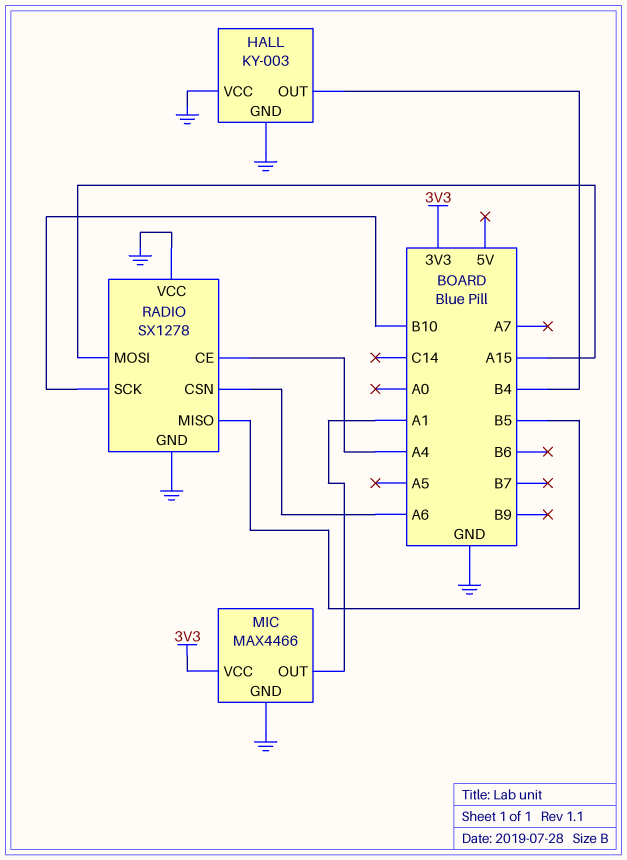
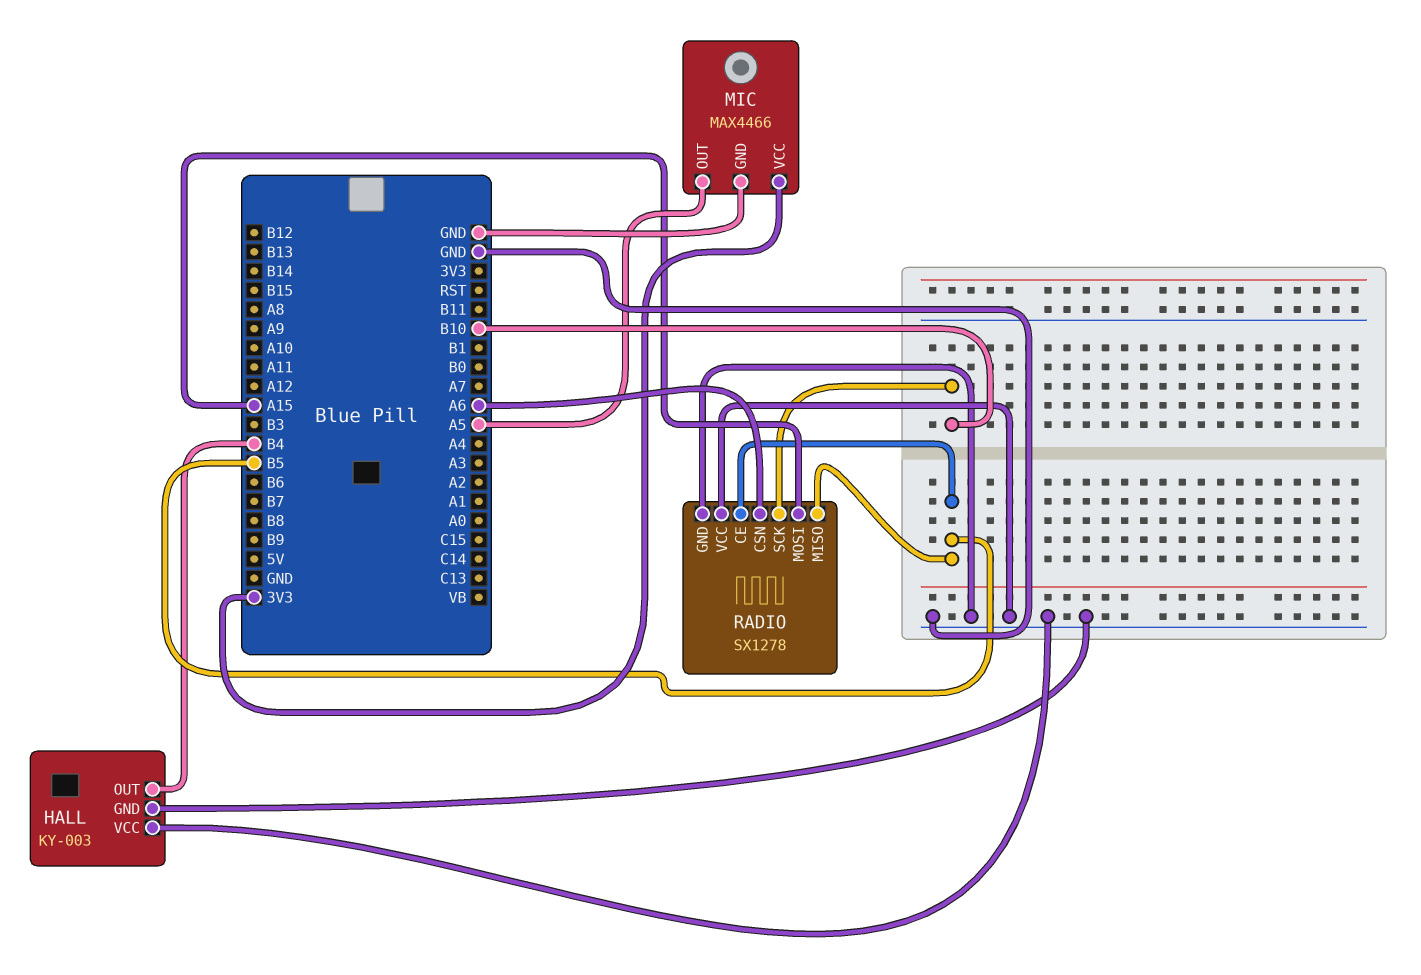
MIC pin OUT: A1 -> A5
RADIO pin CE: A4 -> B5

